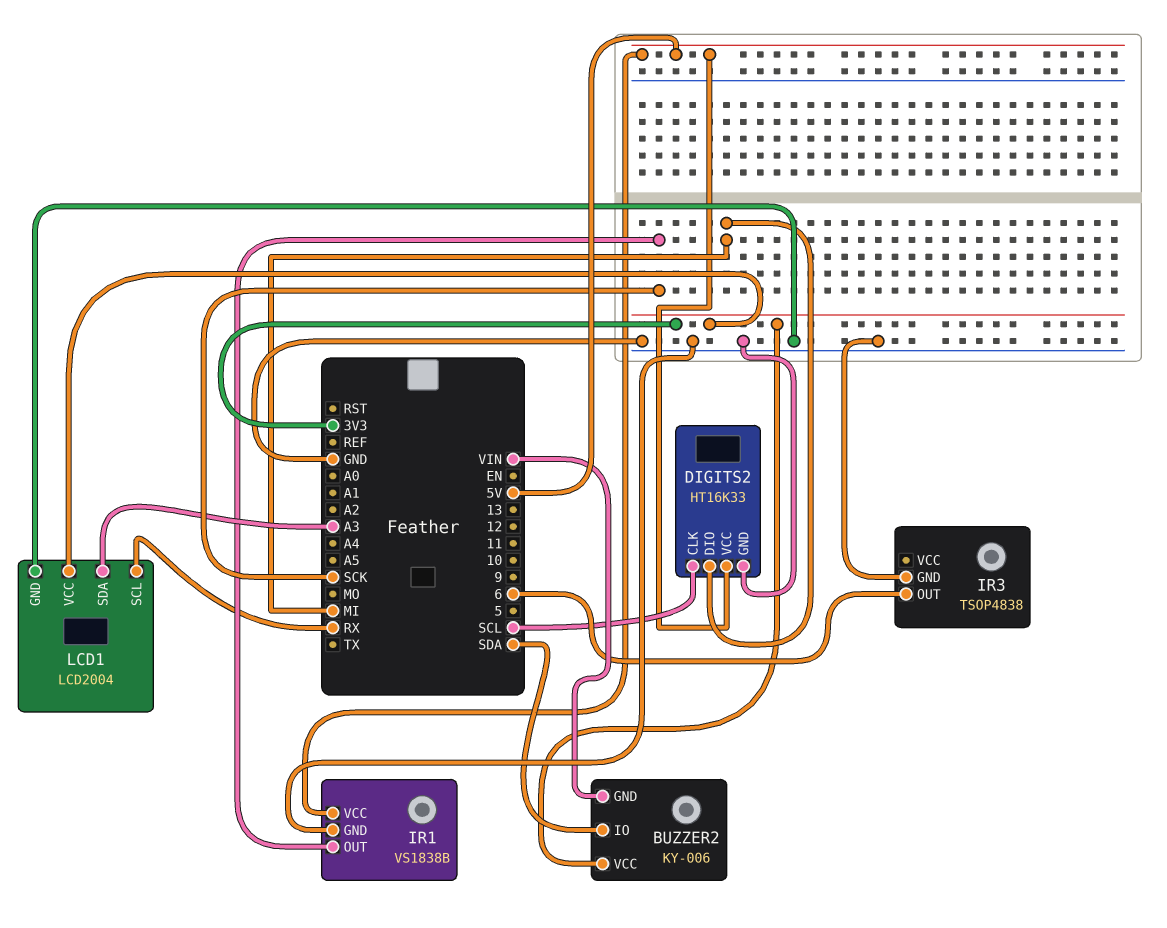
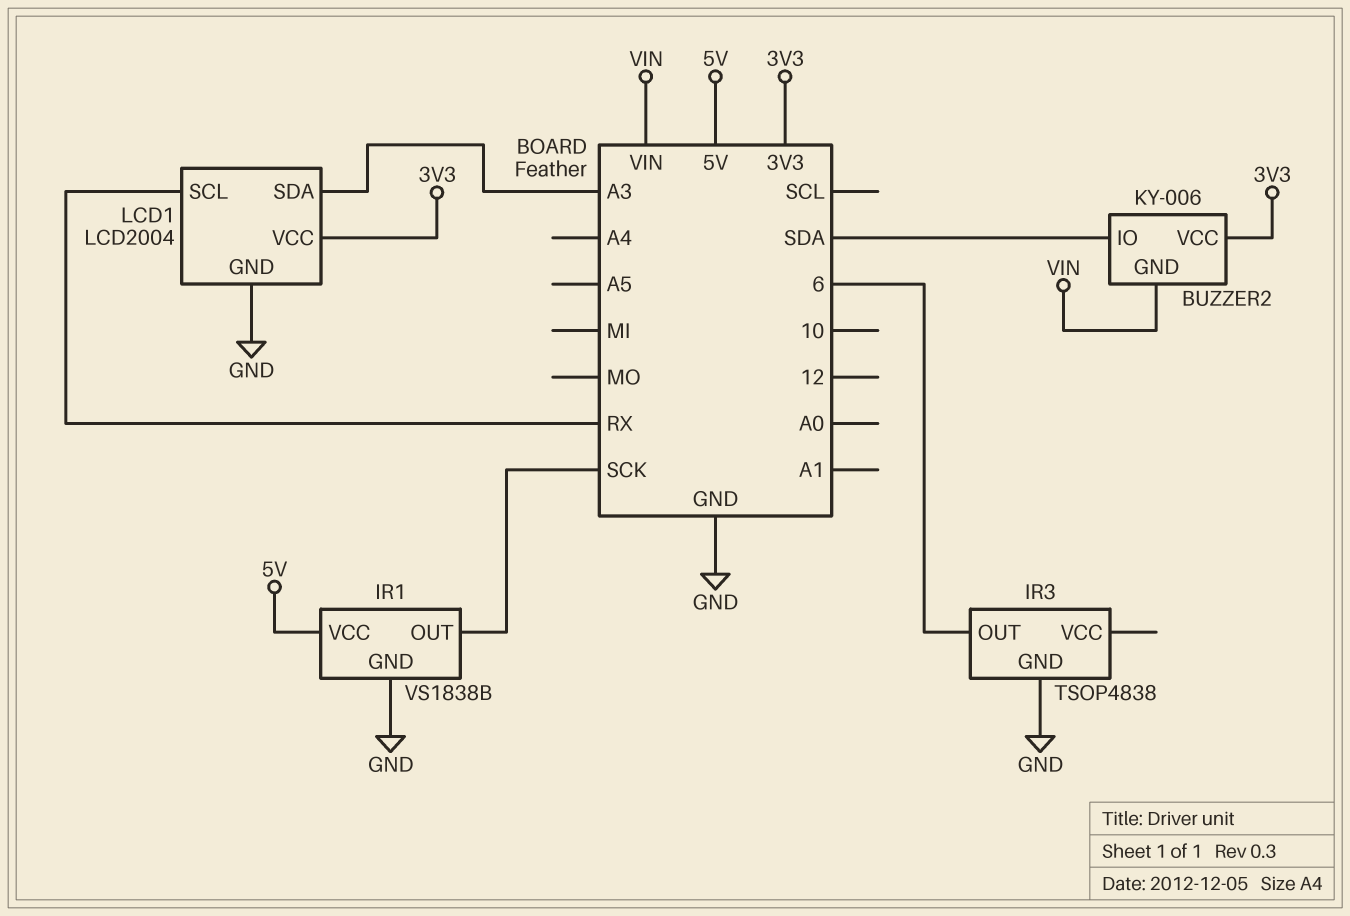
DIGITS2: HT16K33 -> none
DIGITS2 pin CLK: SCL -> none
DIGITS2 pin DIO: MI -> none
DIGITS2 pin GND: GND -> none
DIGITS2 pin VCC: 5V -> none

